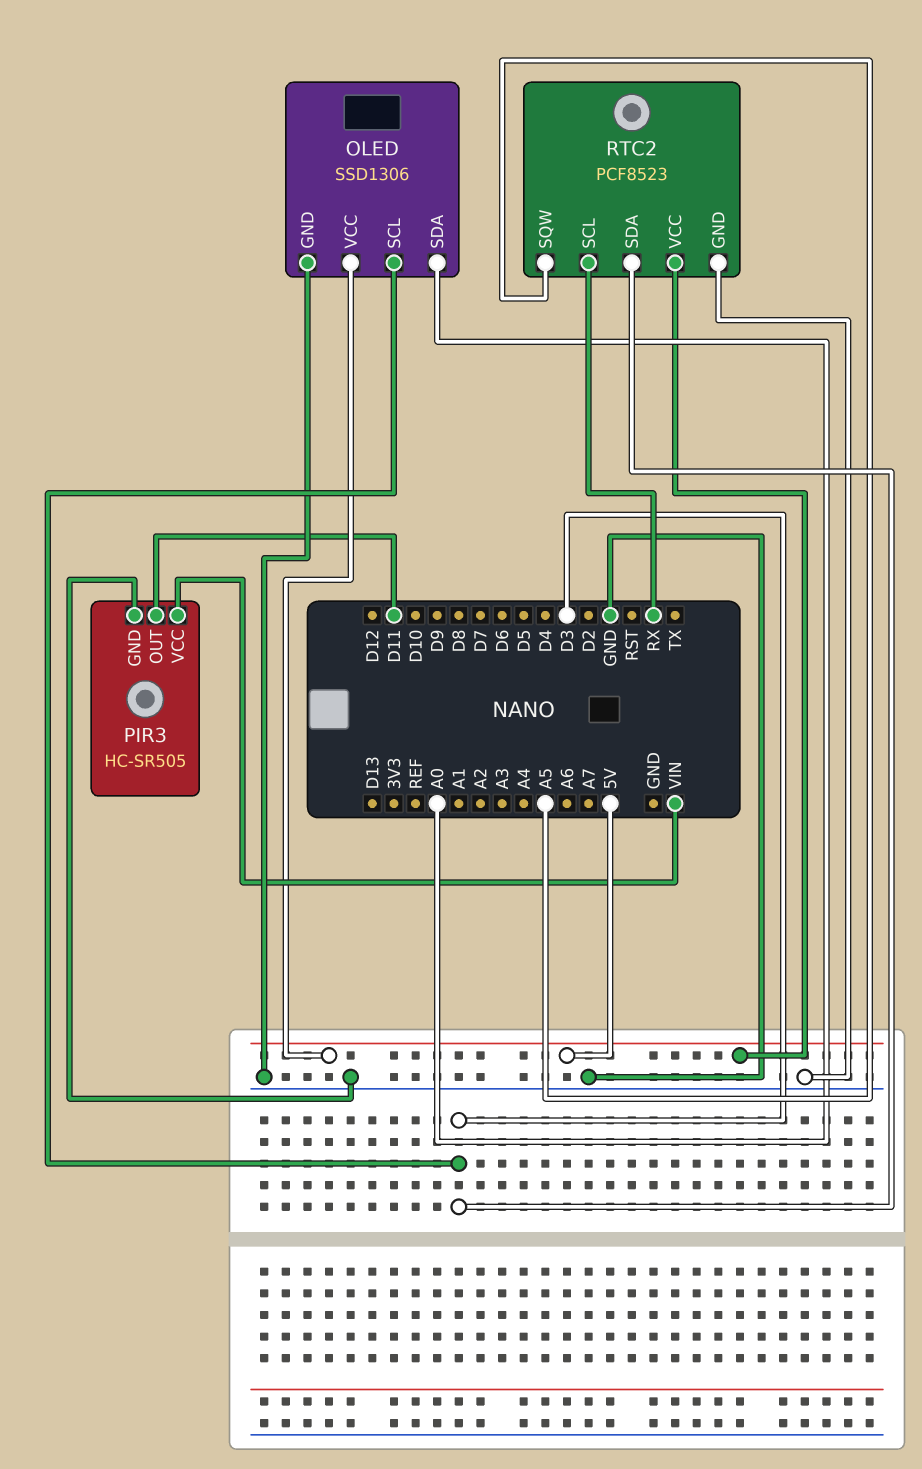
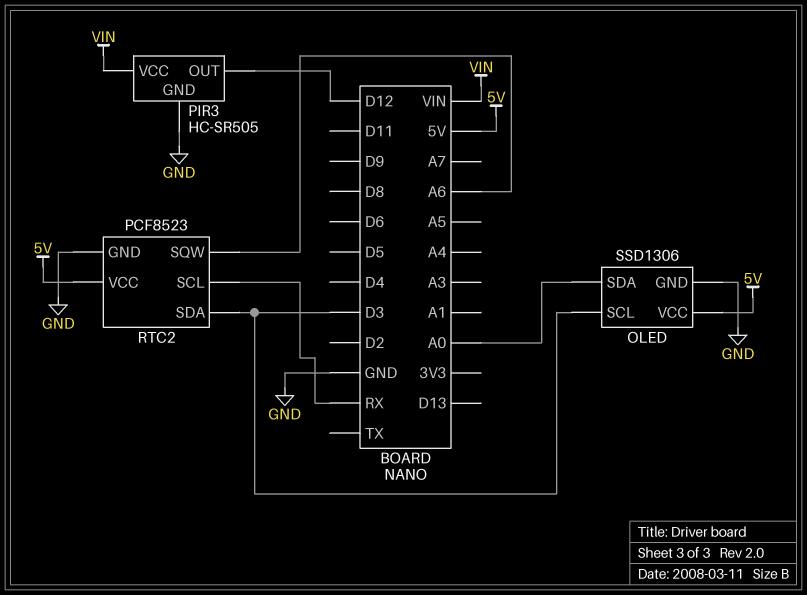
PIR3 pin OUT: D11 -> D12
RTC2 pin SQW: A5 -> A6

